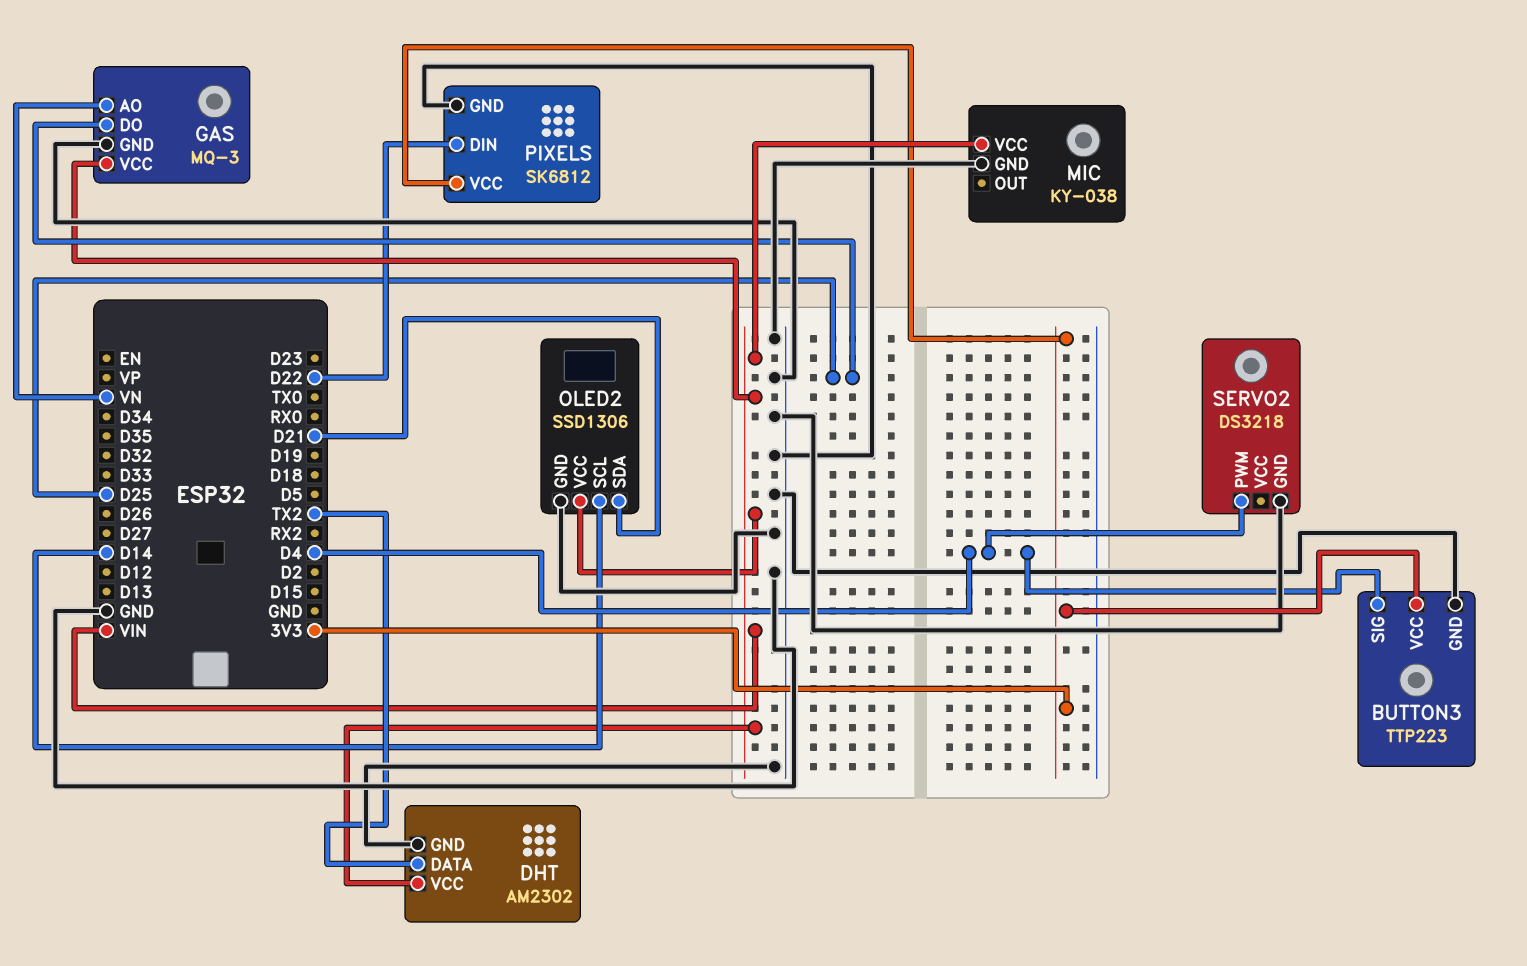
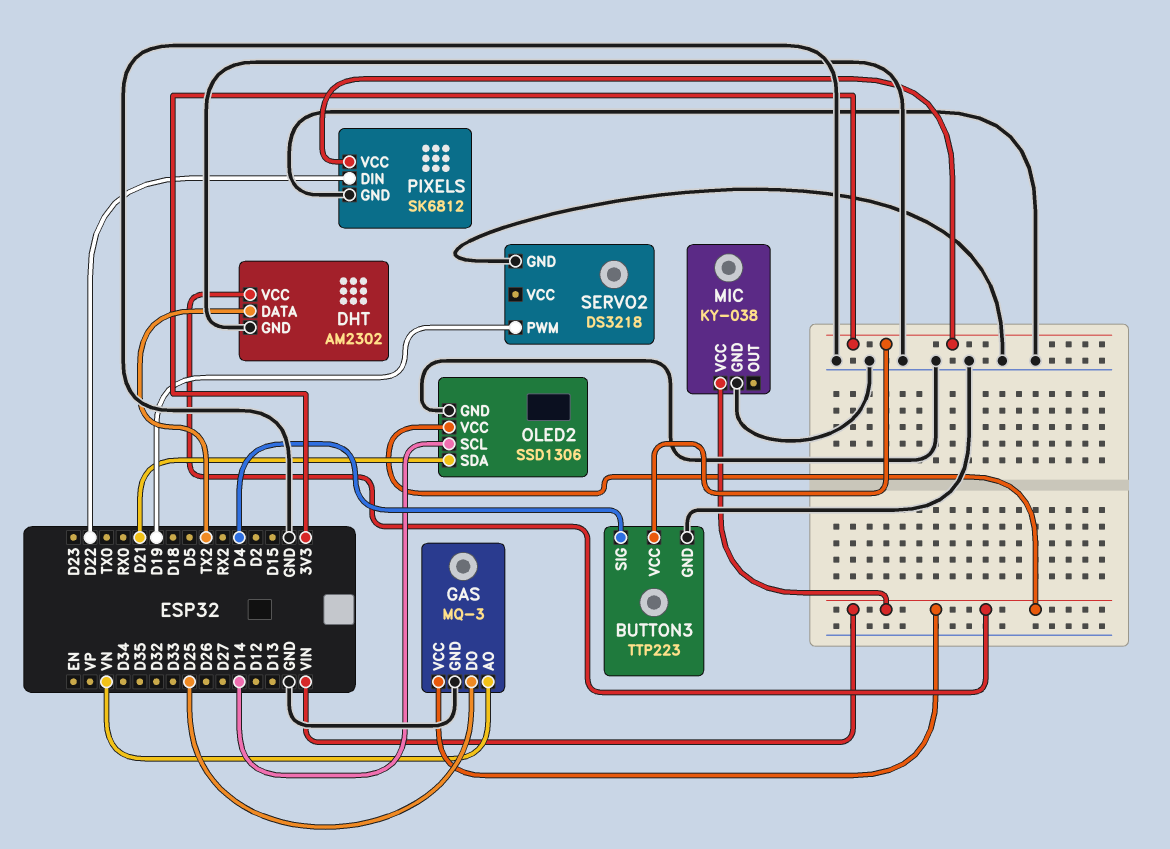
SERVO2 pin PWM: D4 -> D19

